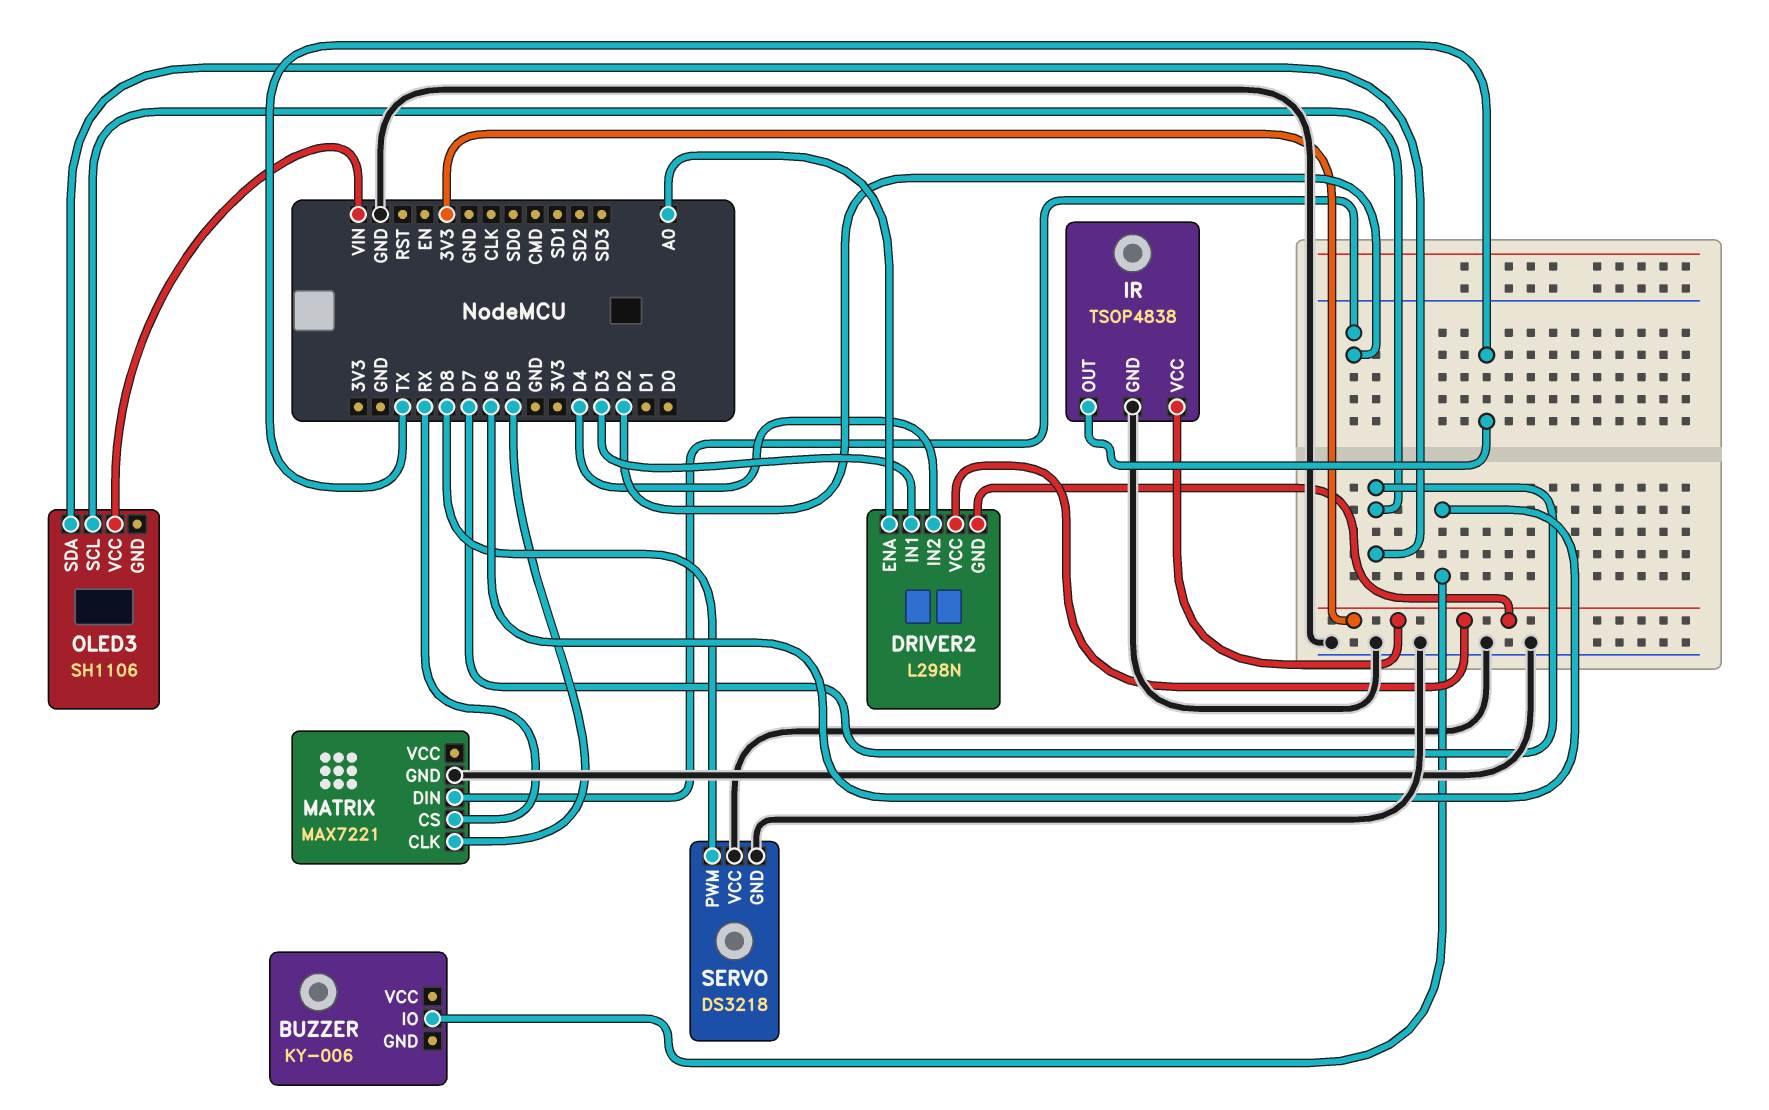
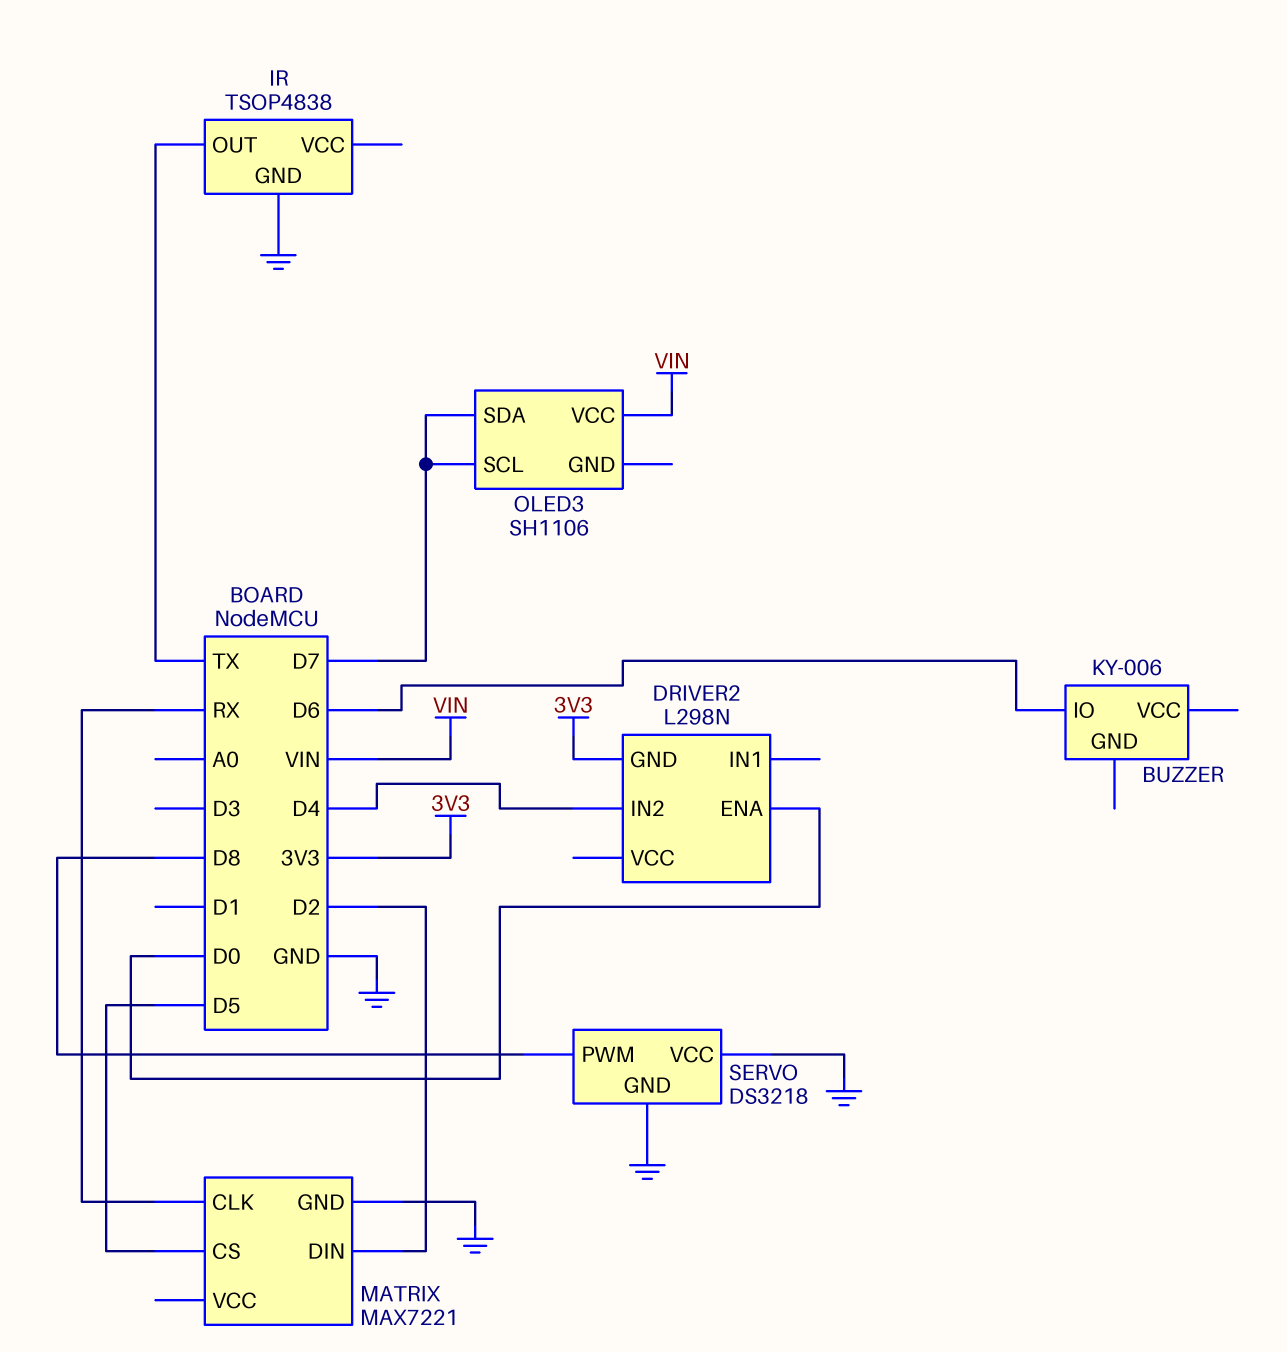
DRIVER2 pin ENA: A0 -> D0
DRIVER2 pin IN1: D3 -> none
DRIVER2 pin VCC: 3V3 -> none
IR pin VCC: 3V3 -> none
MATRIX pin CLK: D5 -> RX
MATRIX pin CS: RX -> D5

